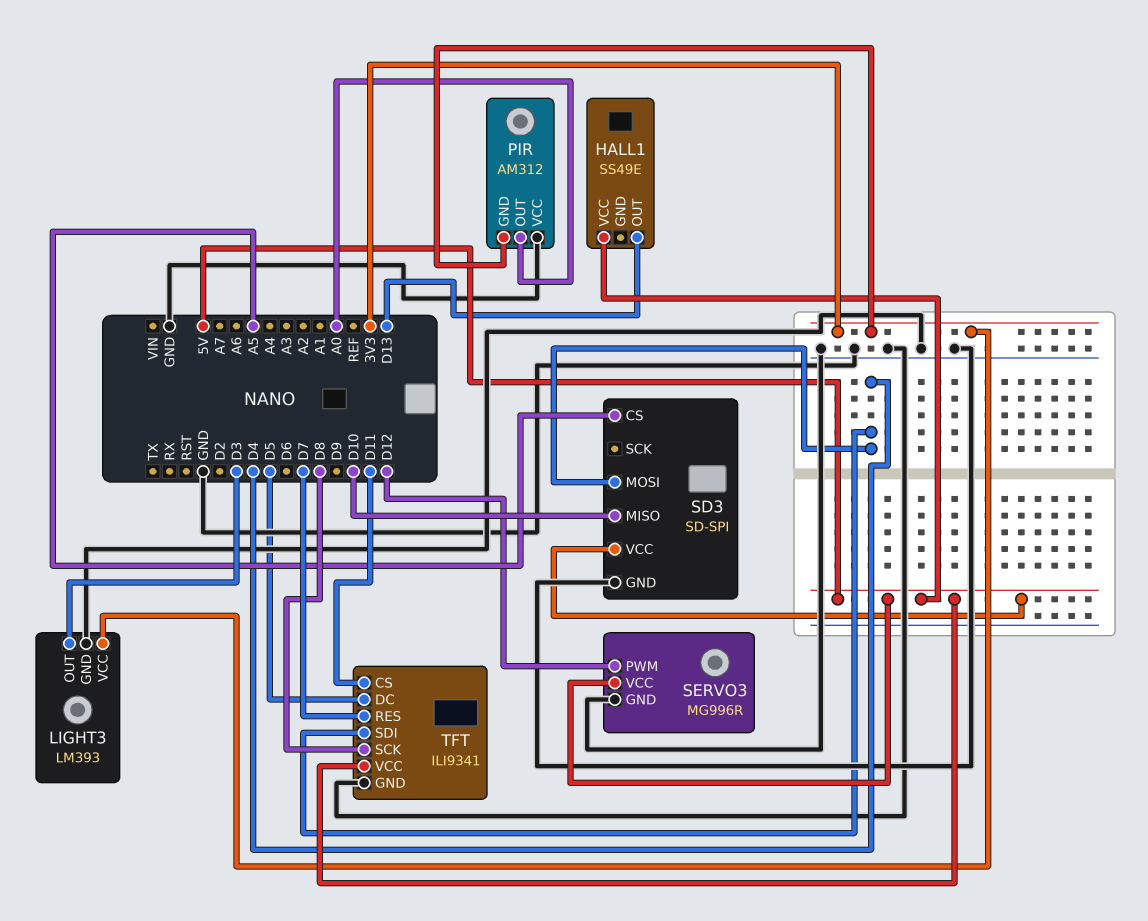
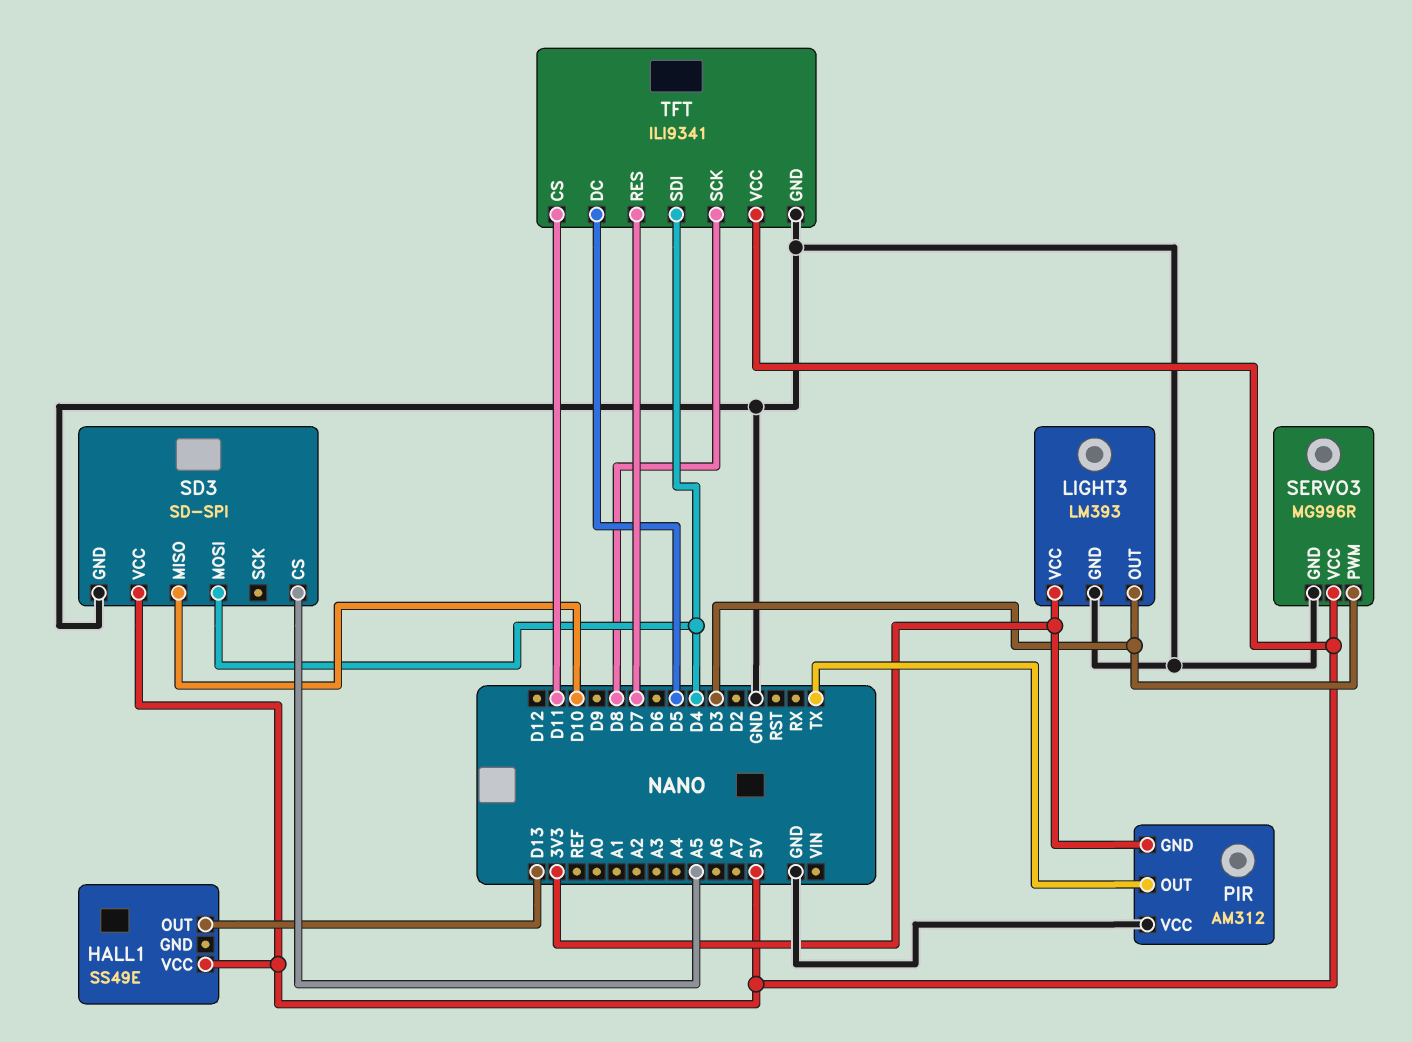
PIR pin OUT: A0 -> TX
SERVO3 pin PWM: D12 -> D3

